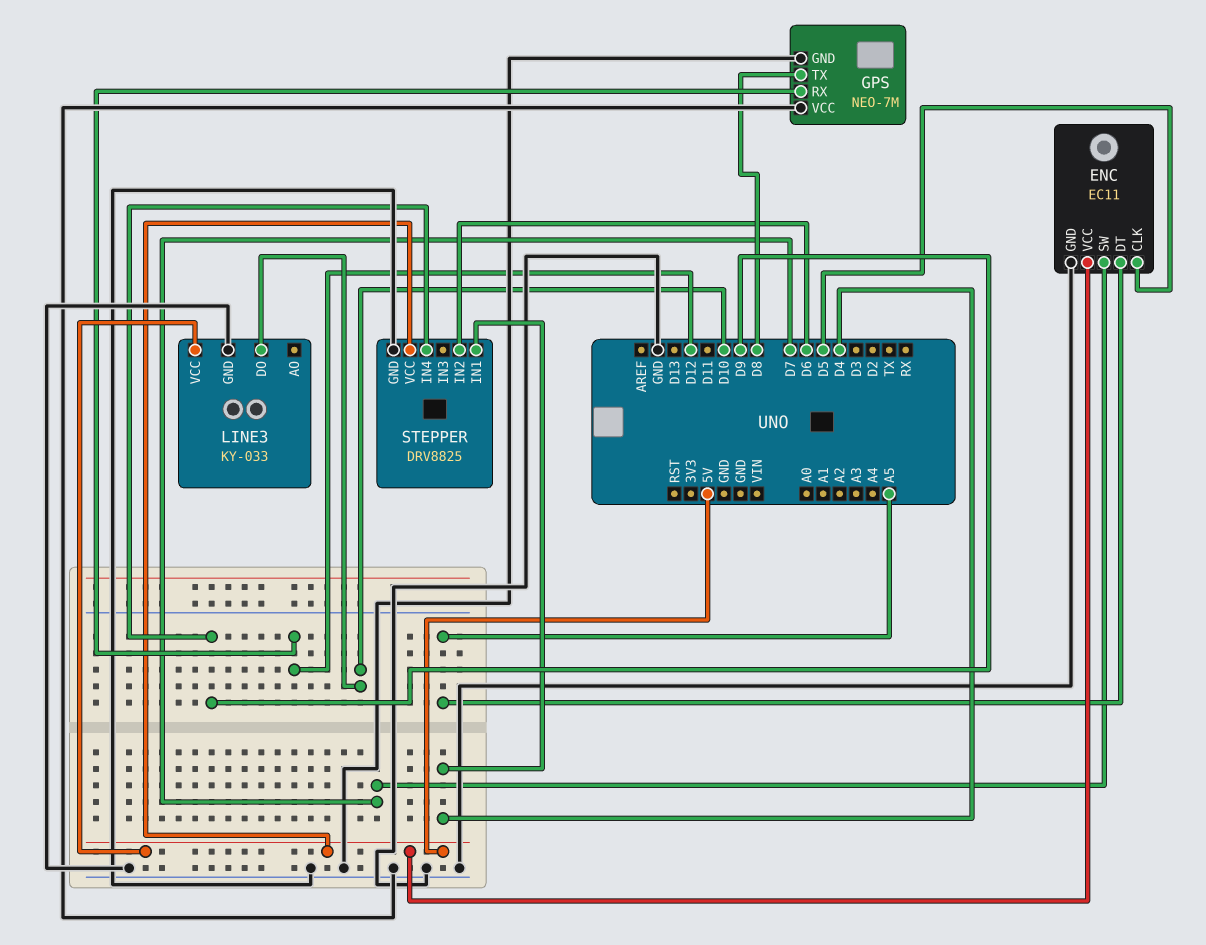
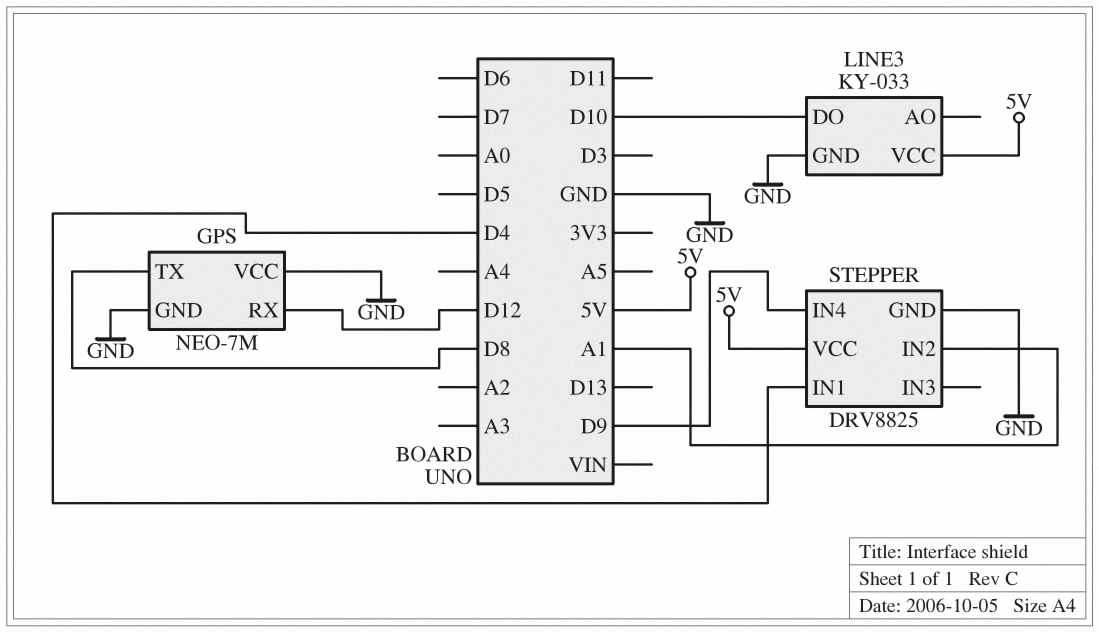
ENC: EC11 -> none
ENC pin CLK: D5 -> none
ENC pin DT: A5 -> none
ENC pin GND: GND -> none
ENC pin SW: D7 -> none
ENC pin VCC: 5V -> none
STEPPER pin IN2: D6 -> A1

